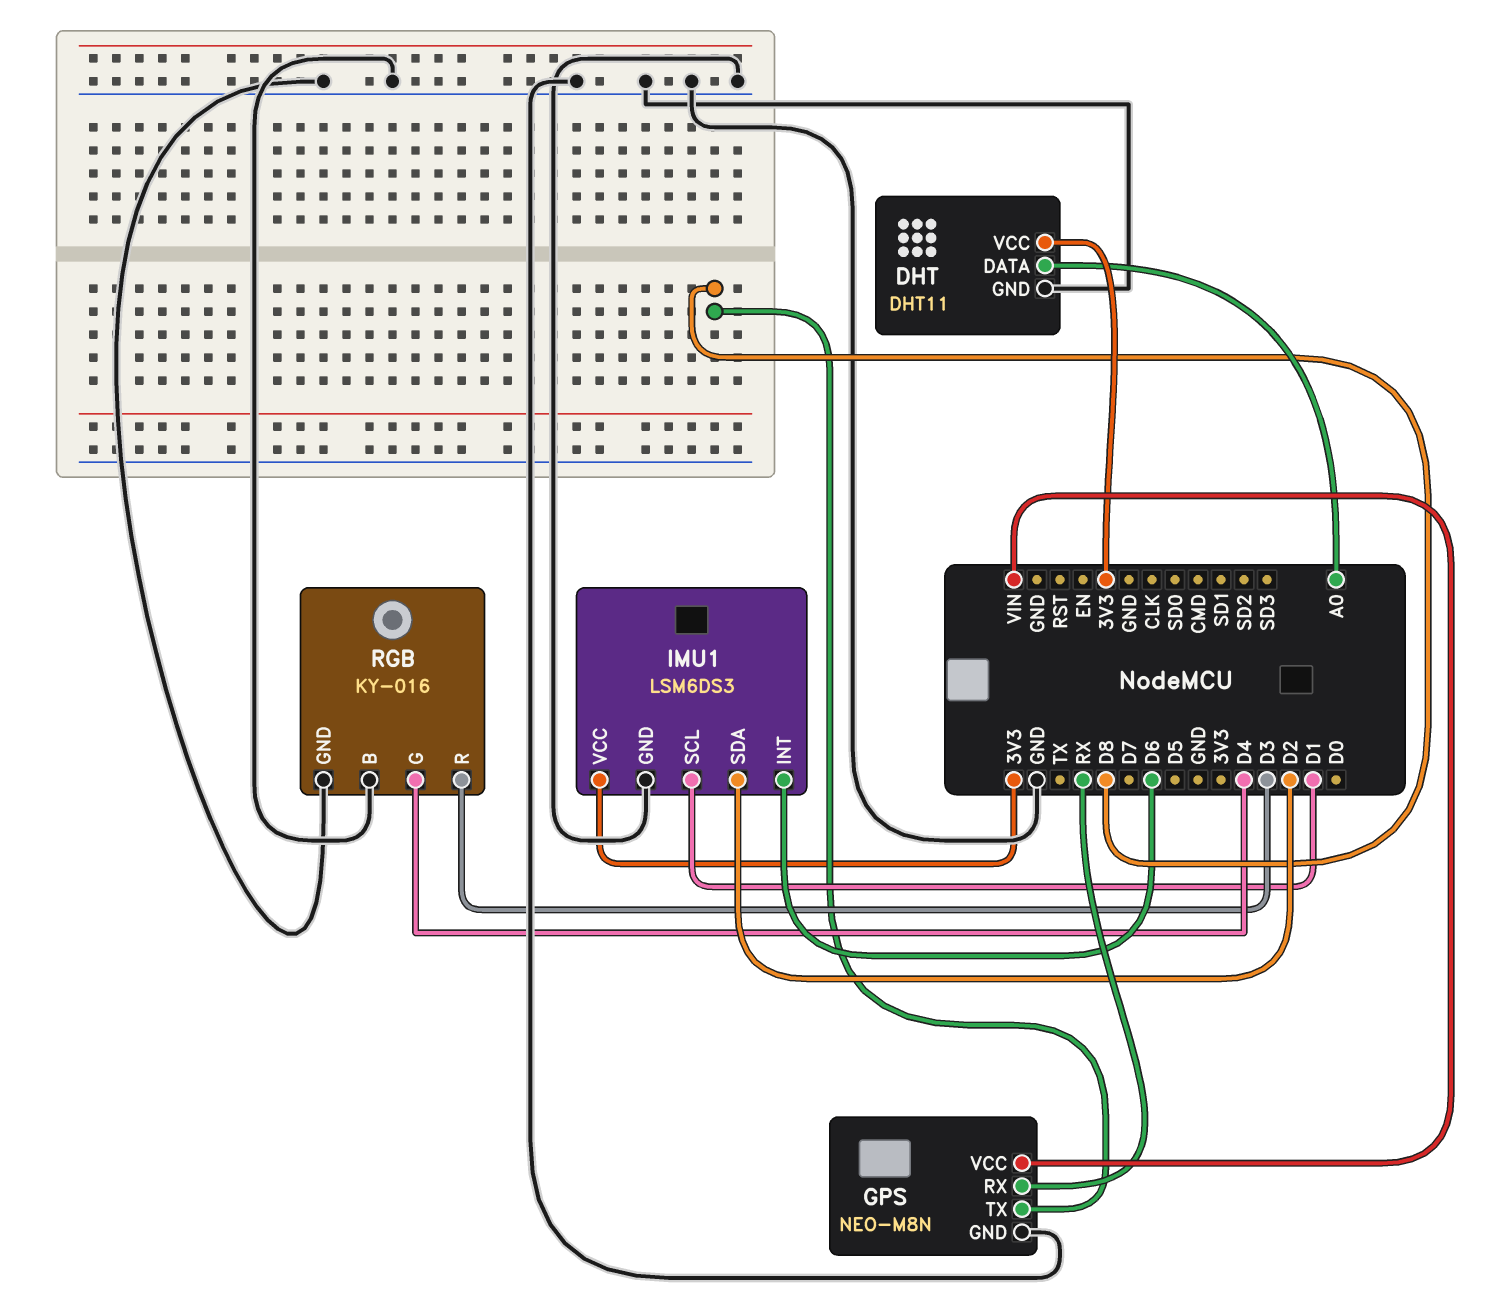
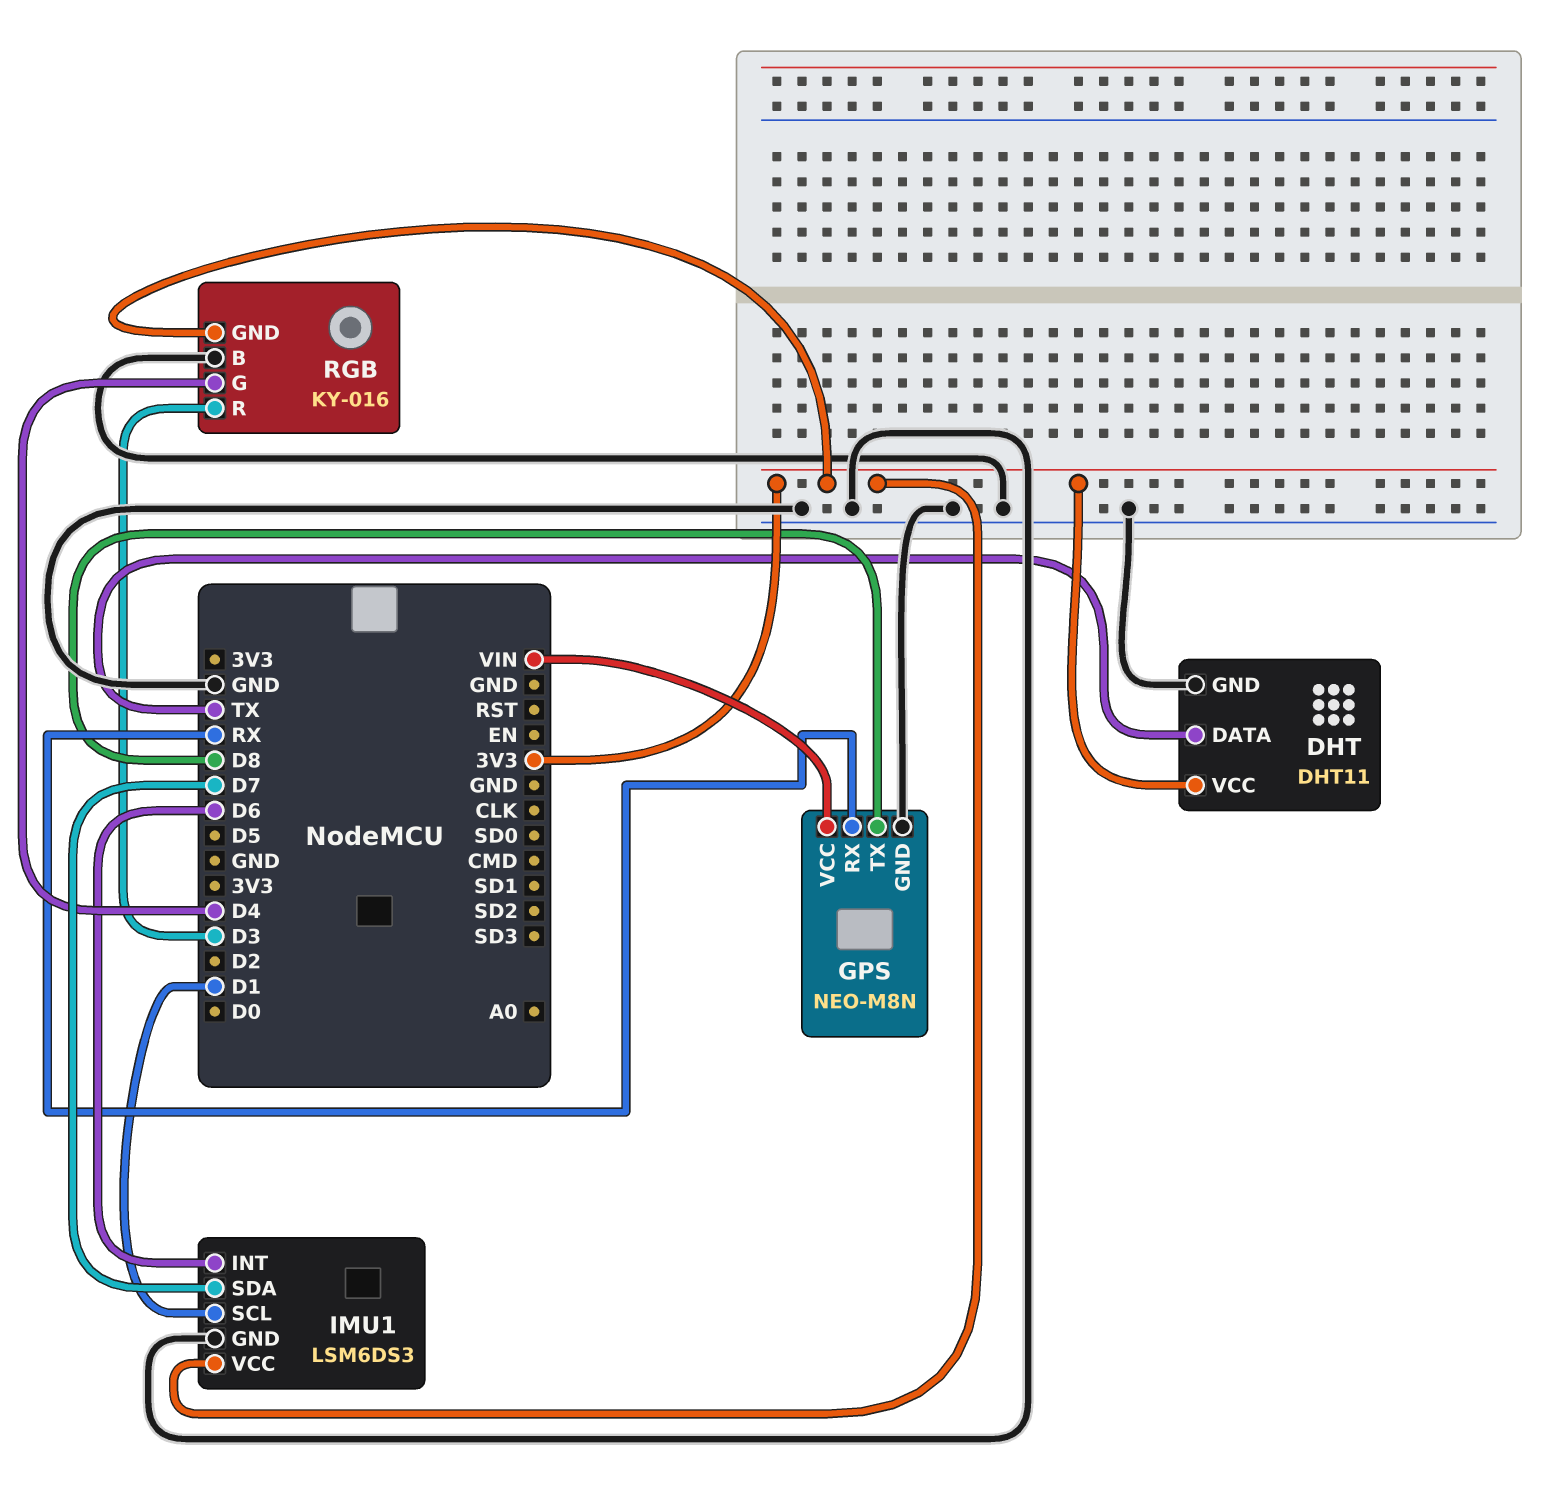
DHT pin DATA: A0 -> TX
IMU1 pin SDA: D2 -> D7
RGB pin GND: GND -> 3V3

